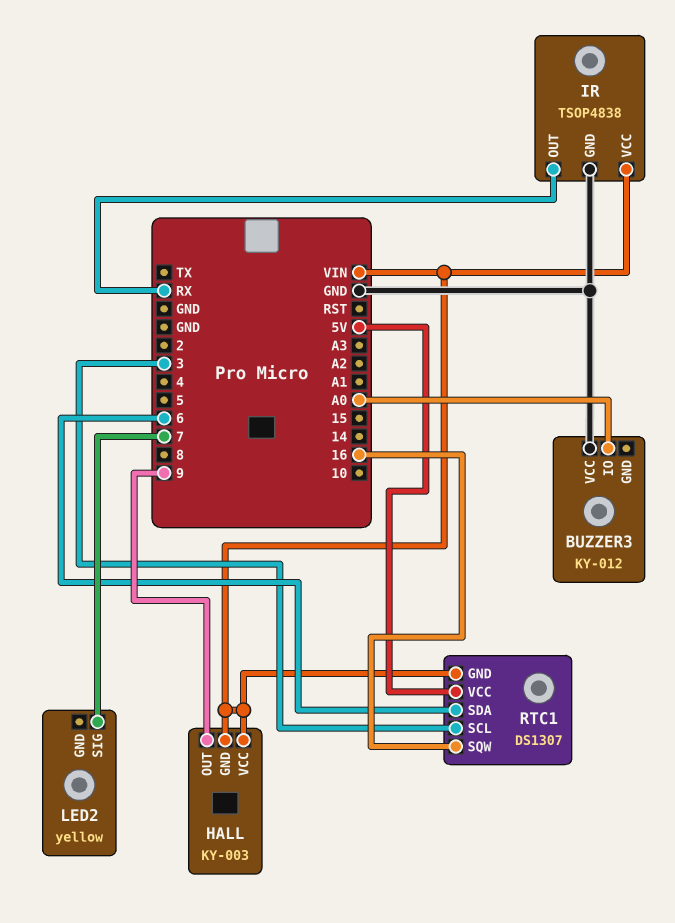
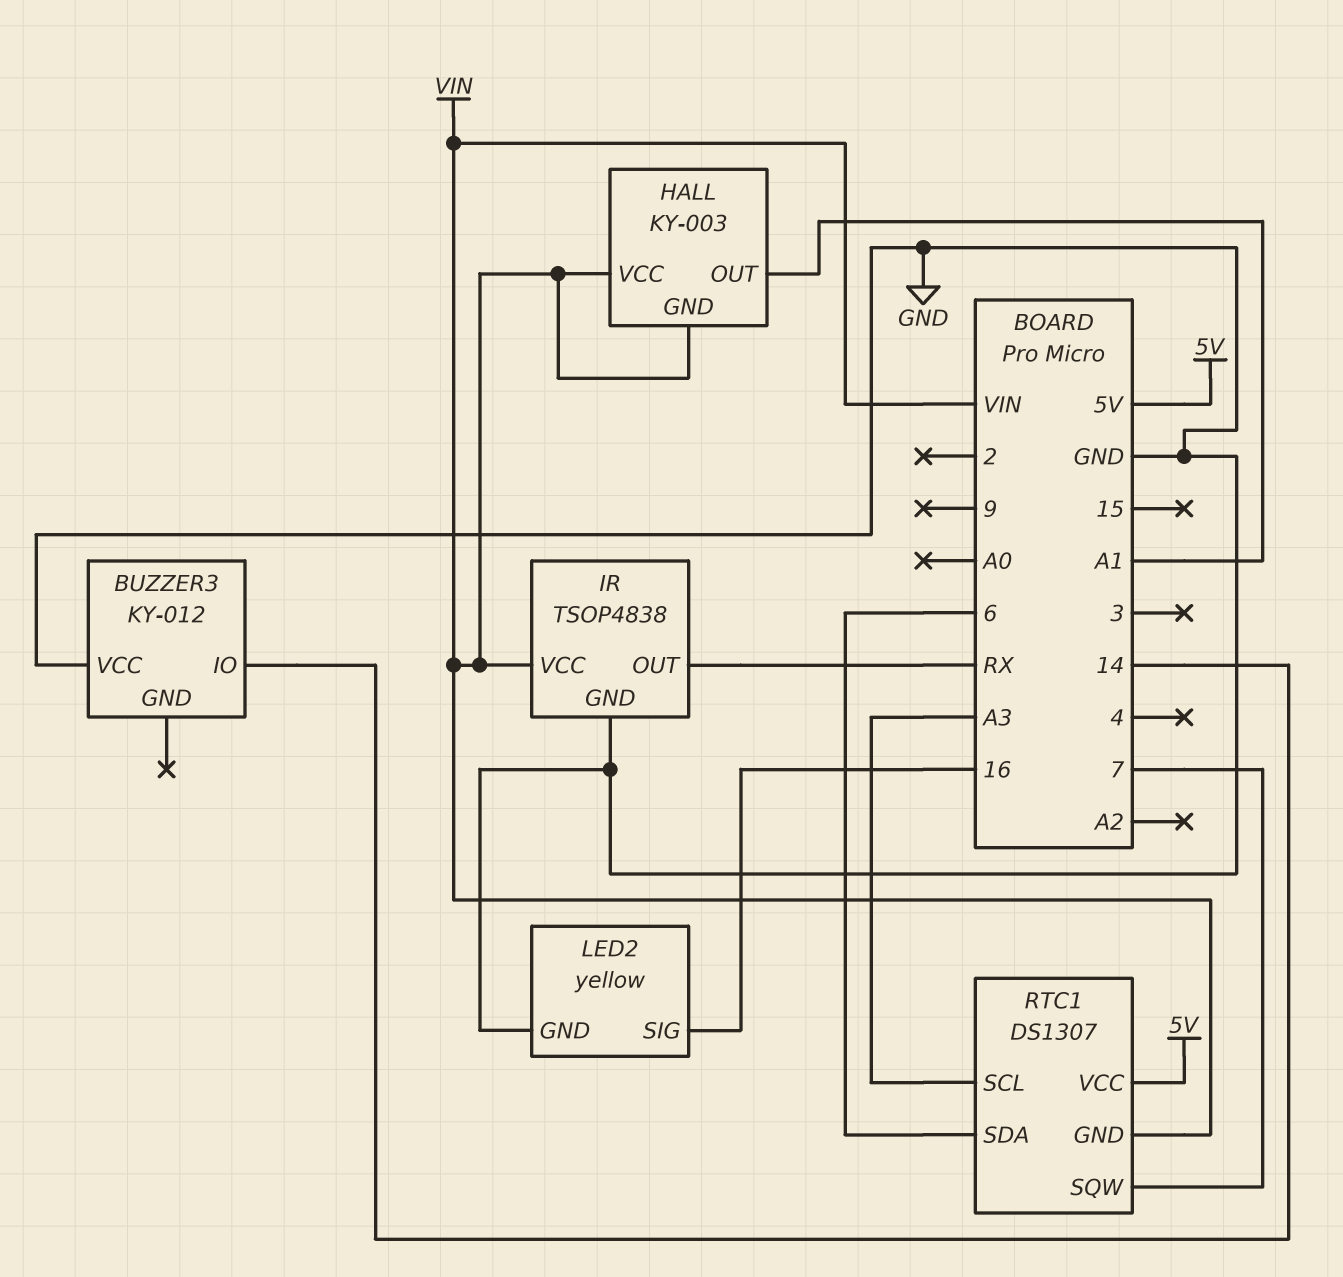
BUZZER3 pin IO: A0 -> 14
HALL pin OUT: 9 -> A1
LED2 pin GND: none -> GND
LED2 pin SIG: 7 -> 16
RTC1 pin SCL: 3 -> A3
RTC1 pin SQW: 16 -> 7

